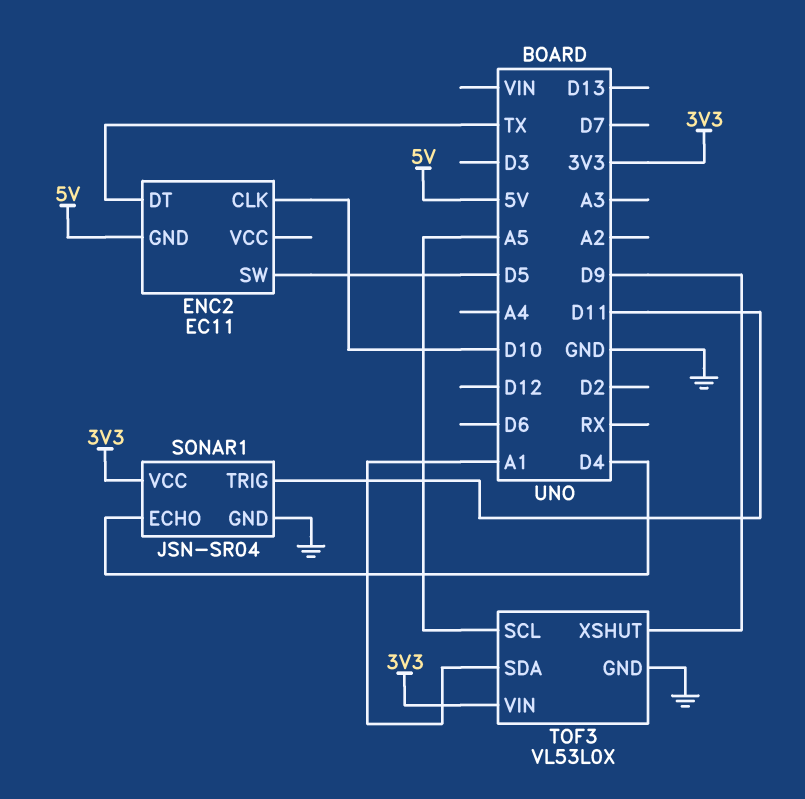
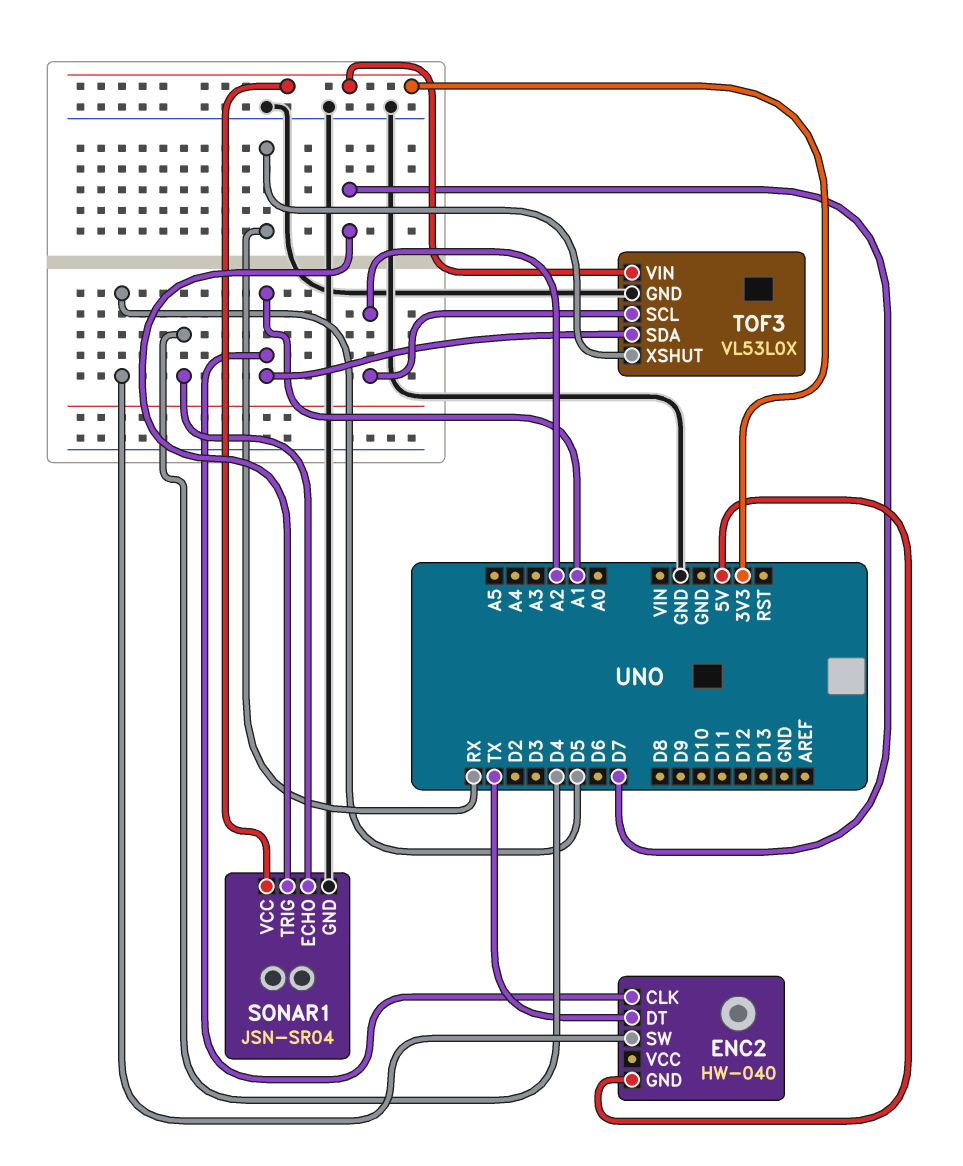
ENC2: EC11 -> HW-040
ENC2 pin CLK: D10 -> A1
SONAR1 pin TRIG: D11 -> D7
TOF3 pin SCL: A5 -> A2
TOF3 pin XSHUT: D9 -> RX

